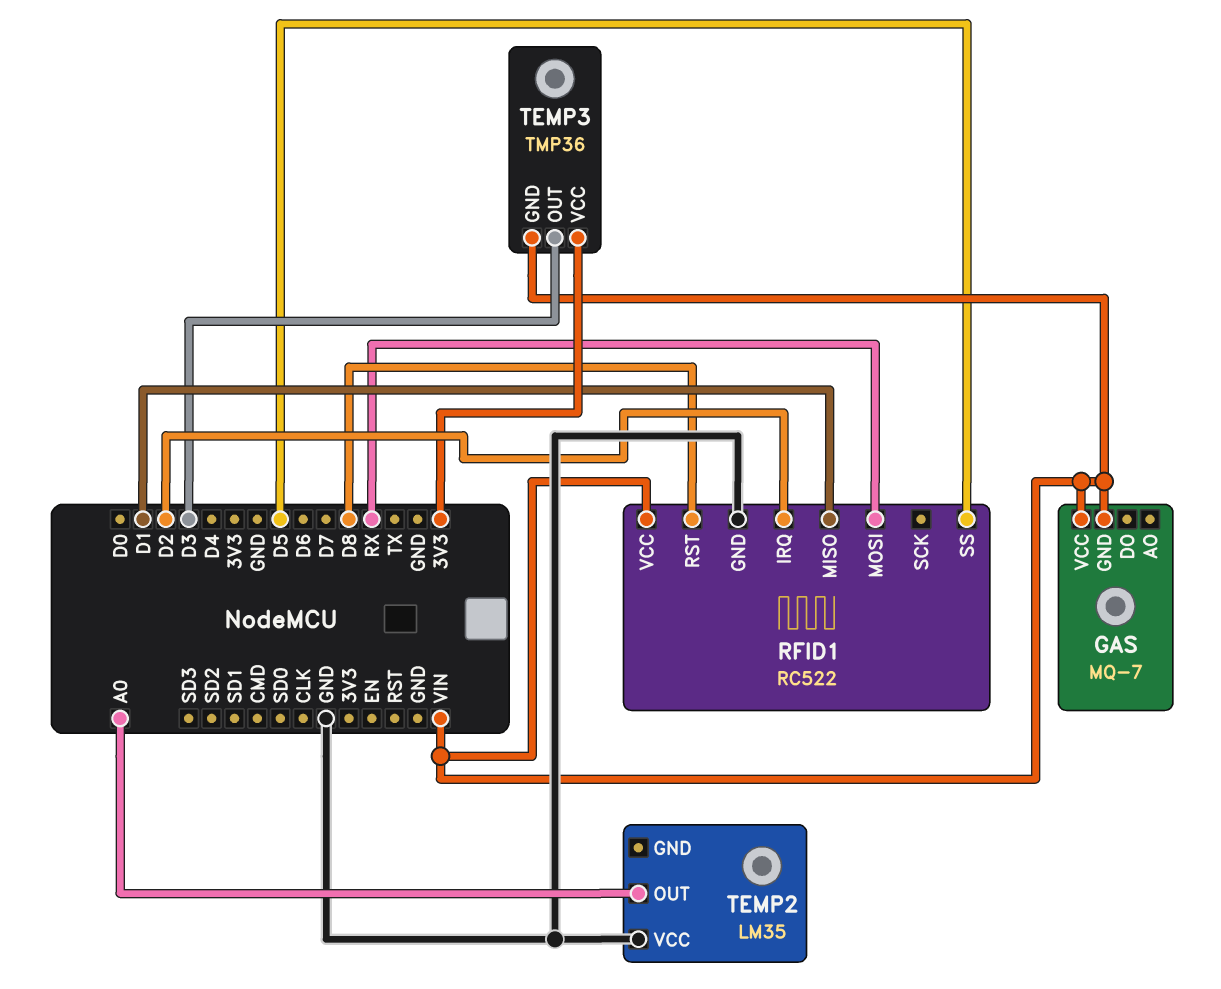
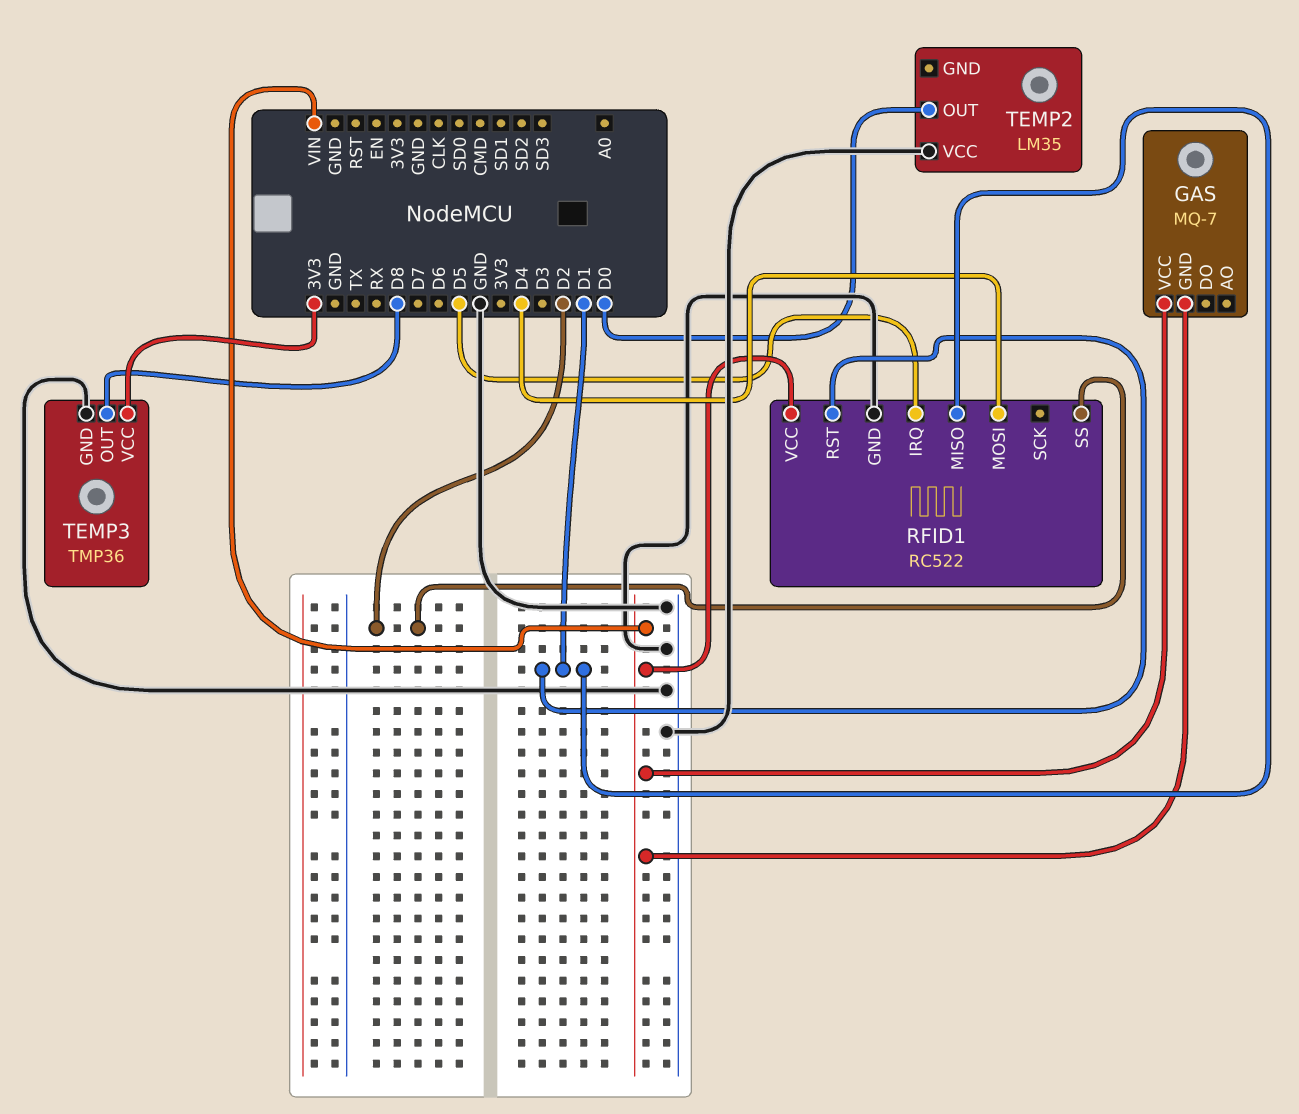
RFID1 pin IRQ: D2 -> D5
RFID1 pin MOSI: RX -> D4
RFID1 pin RST: D8 -> D1
RFID1 pin SS: D5 -> D2
TEMP2 pin OUT: A0 -> D0
TEMP3 pin GND: VIN -> GND
TEMP3 pin OUT: D3 -> D8

